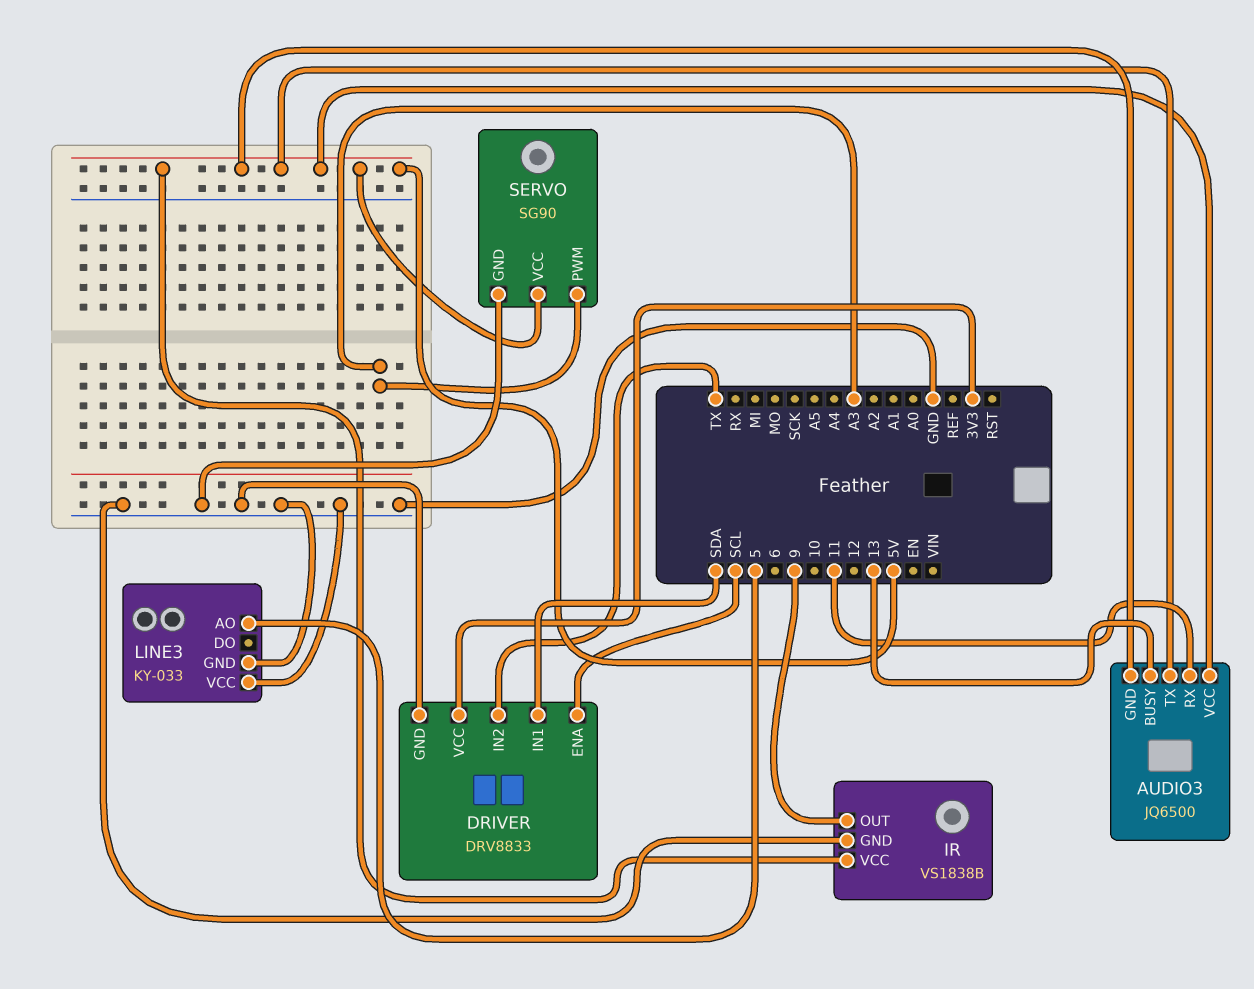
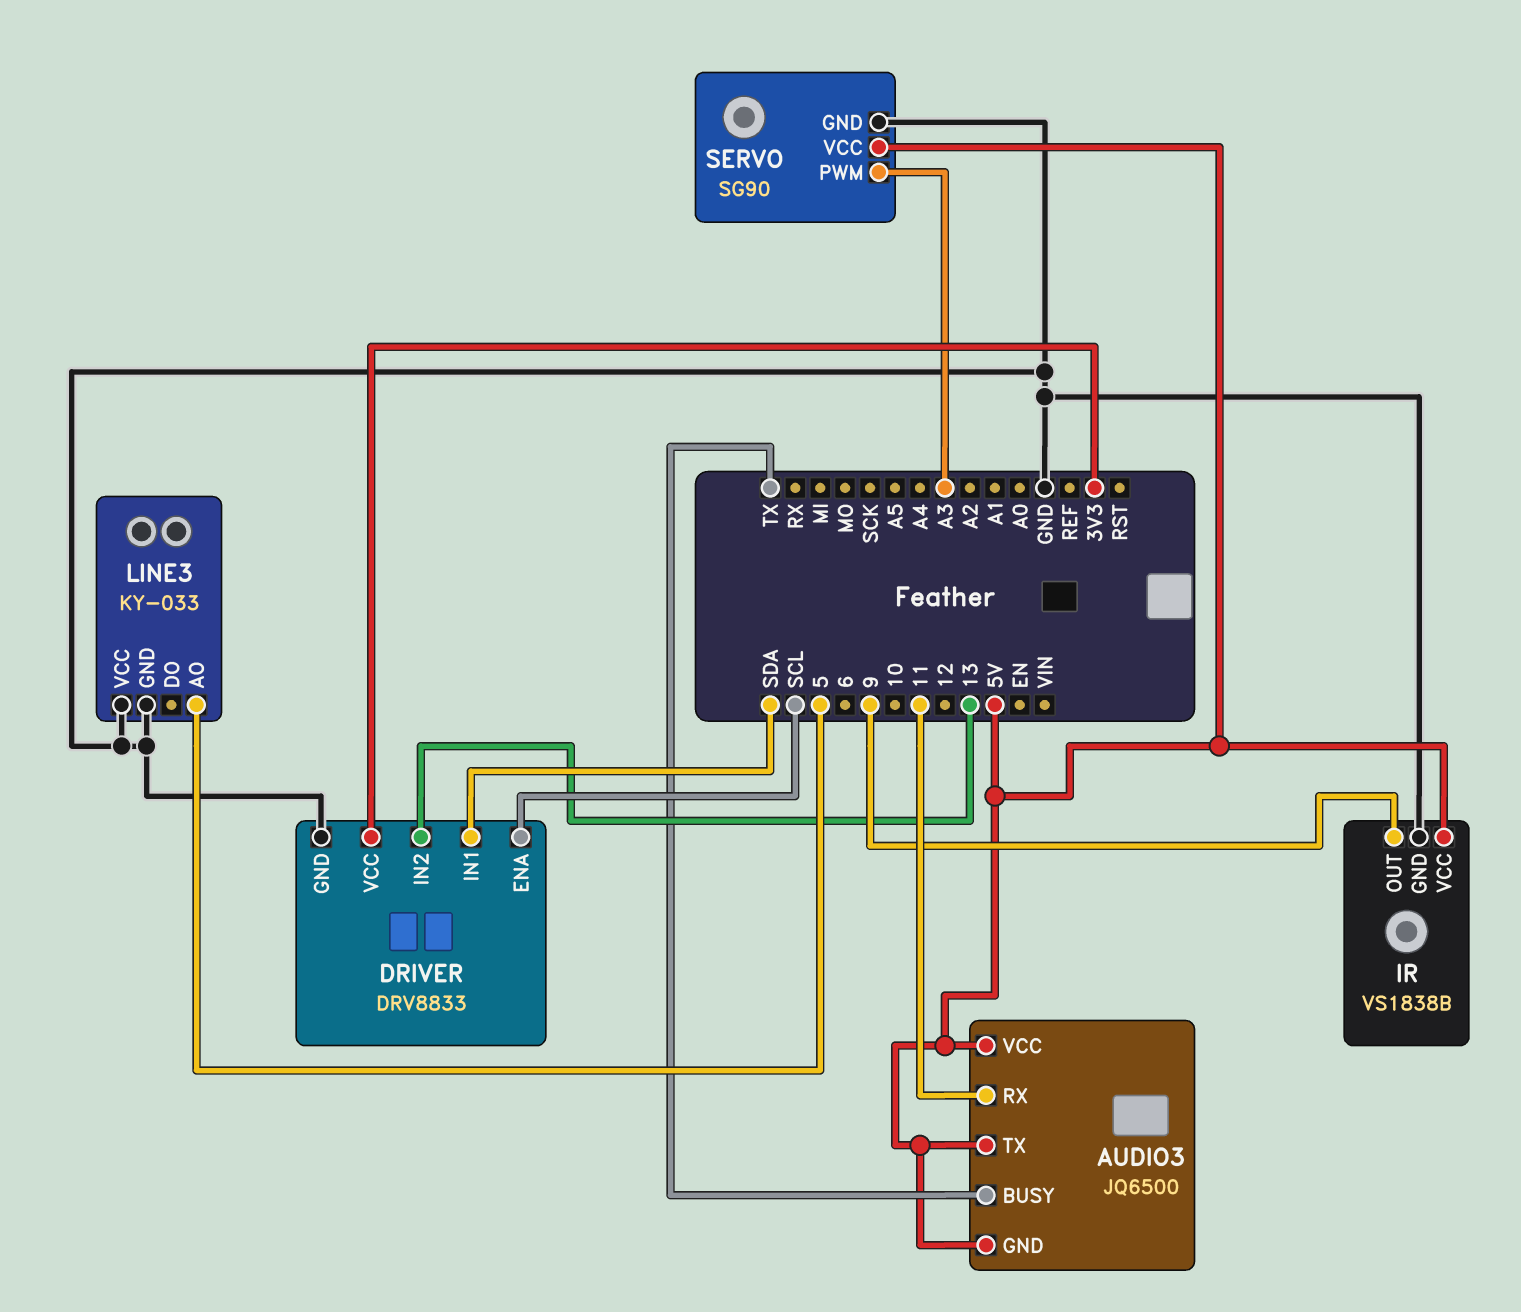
AUDIO3 pin BUSY: 13 -> TX
DRIVER pin IN2: TX -> 13

